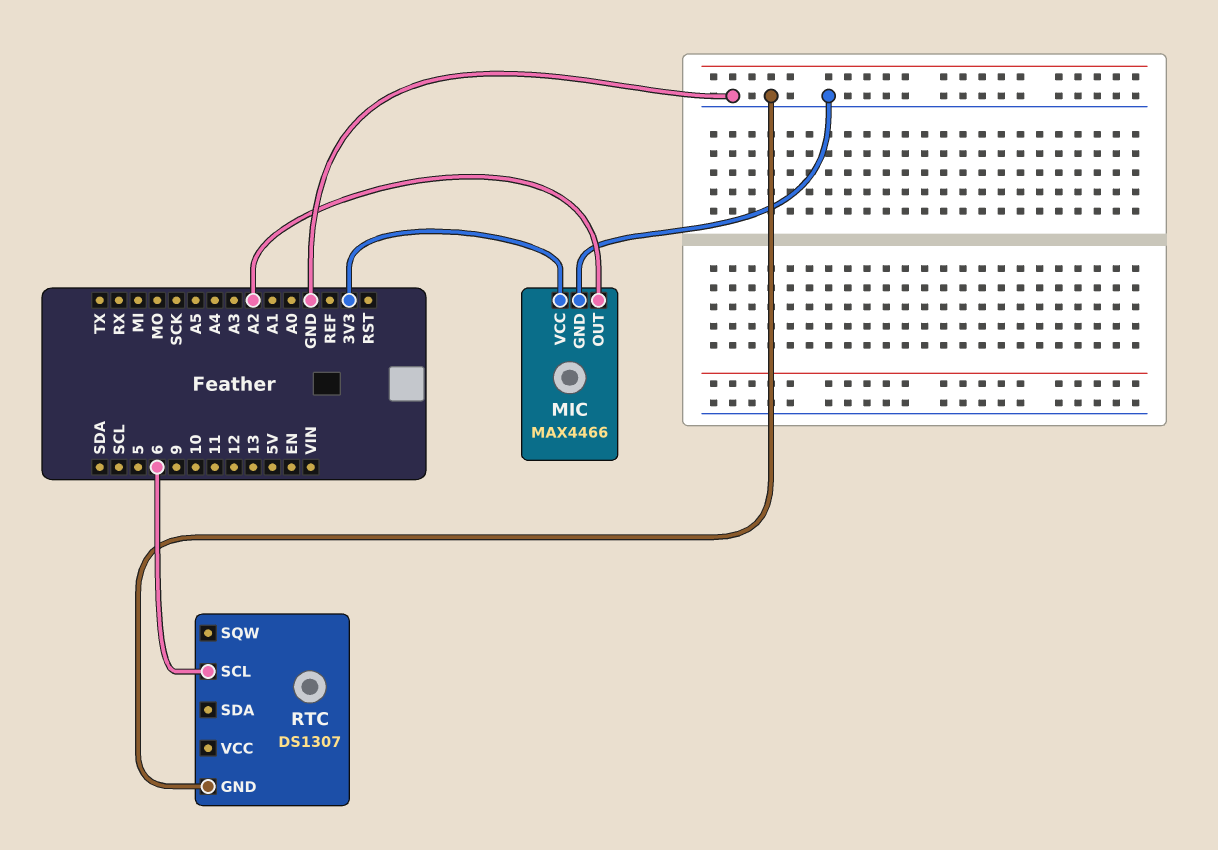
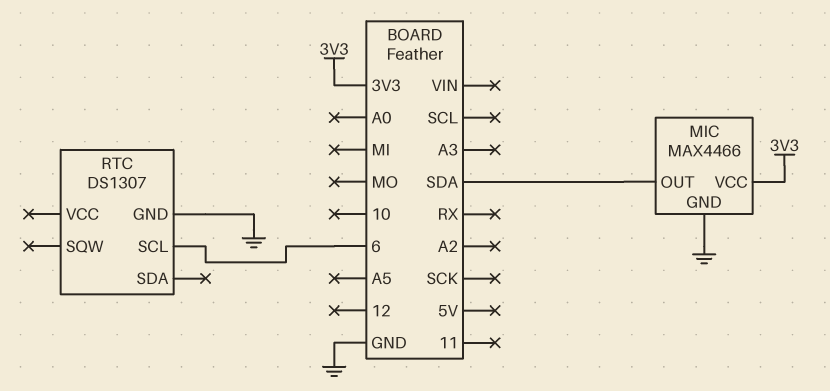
MIC pin OUT: A2 -> SDA

